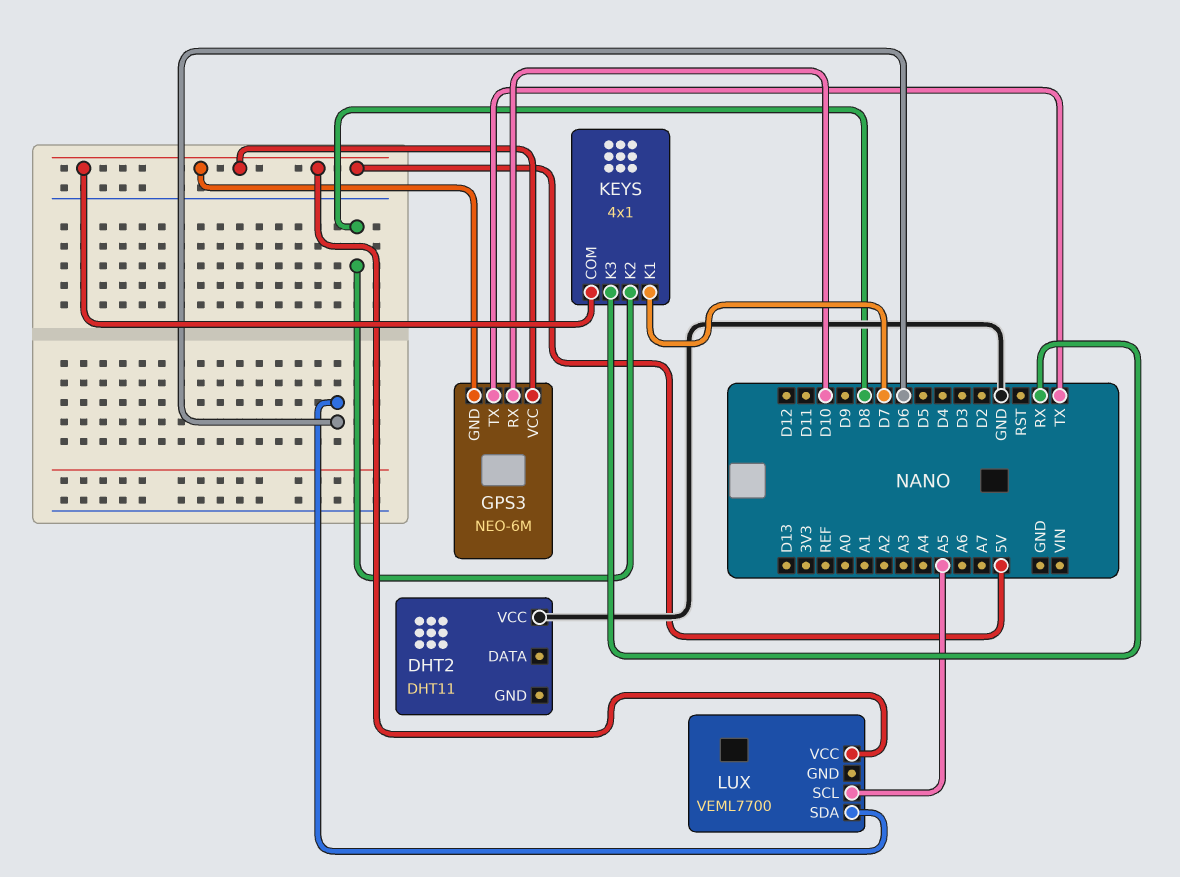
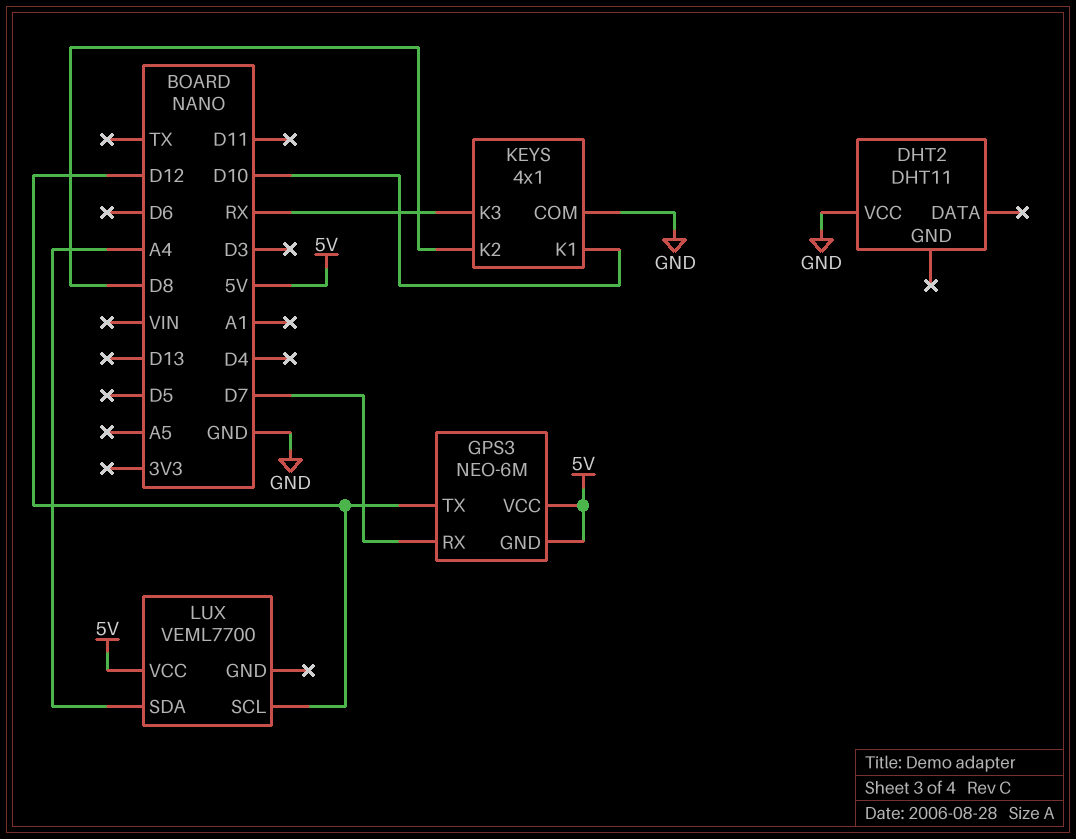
GPS3 pin RX: D10 -> D7
GPS3 pin TX: TX -> D12
KEYS pin COM: 5V -> GND
KEYS pin K1: D7 -> D10
LUX pin SCL: A5 -> D12
LUX pin SDA: D6 -> A4

